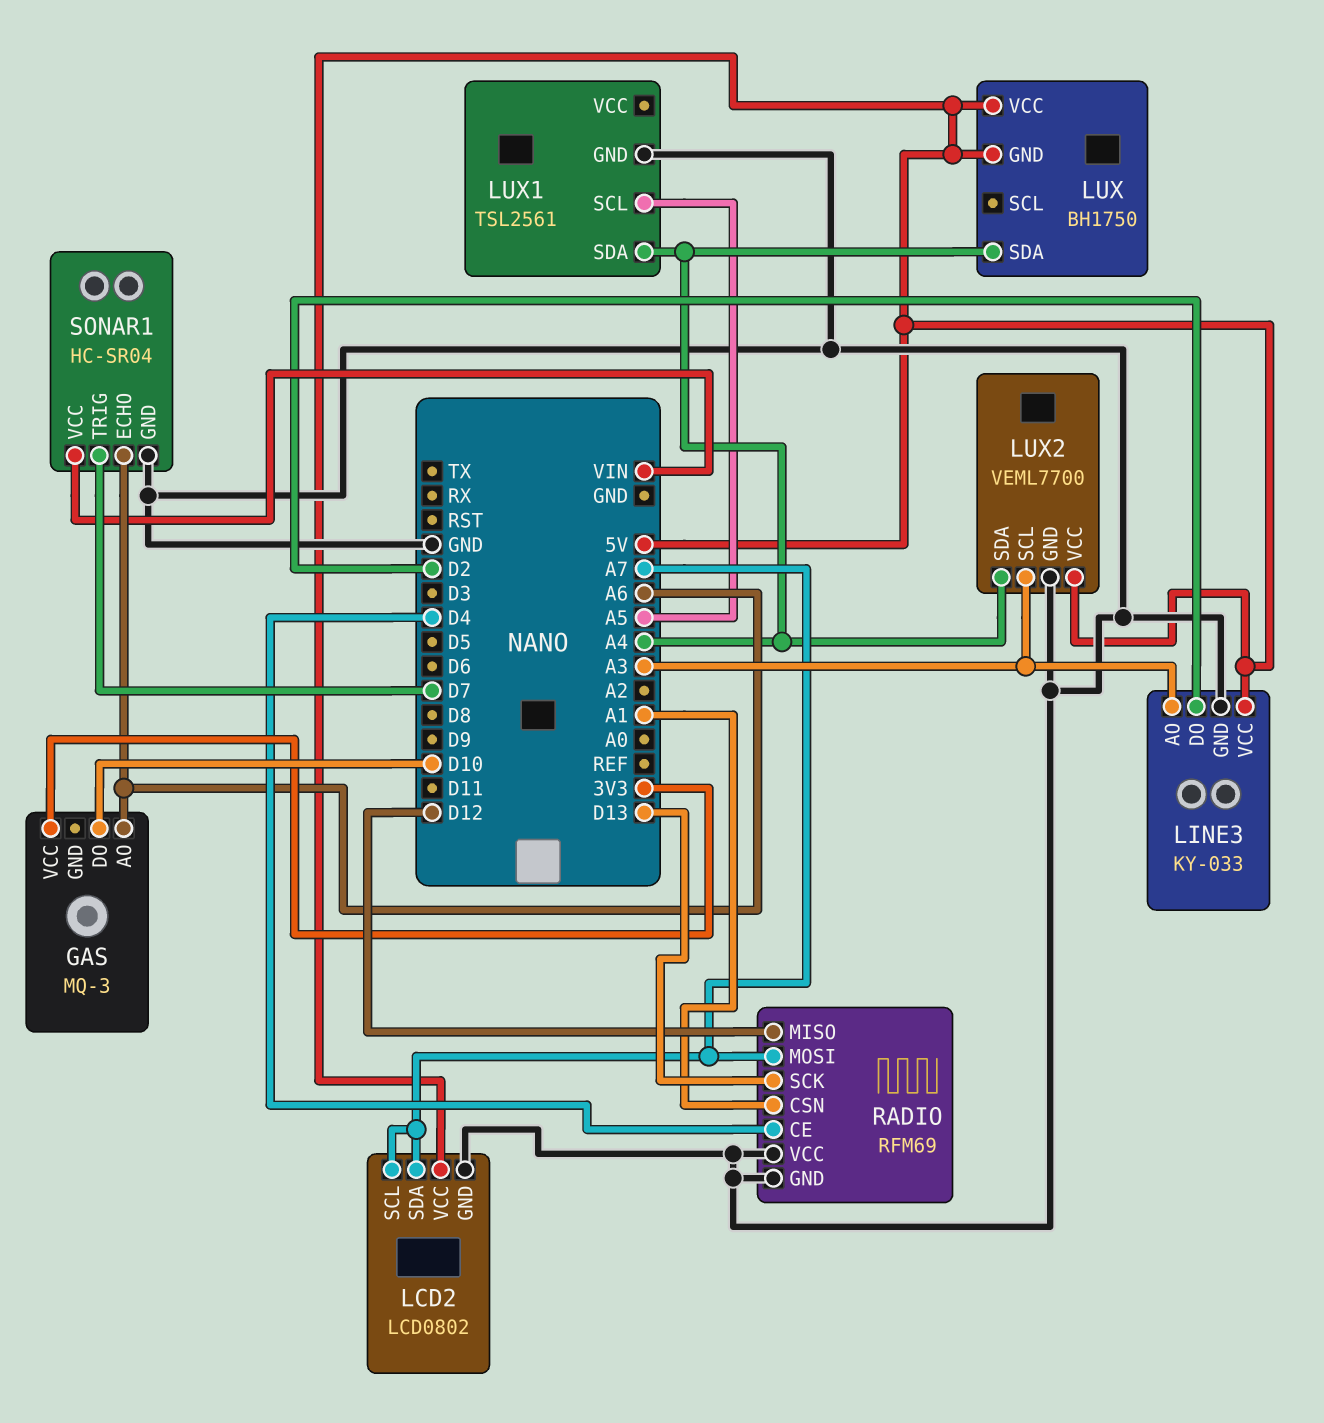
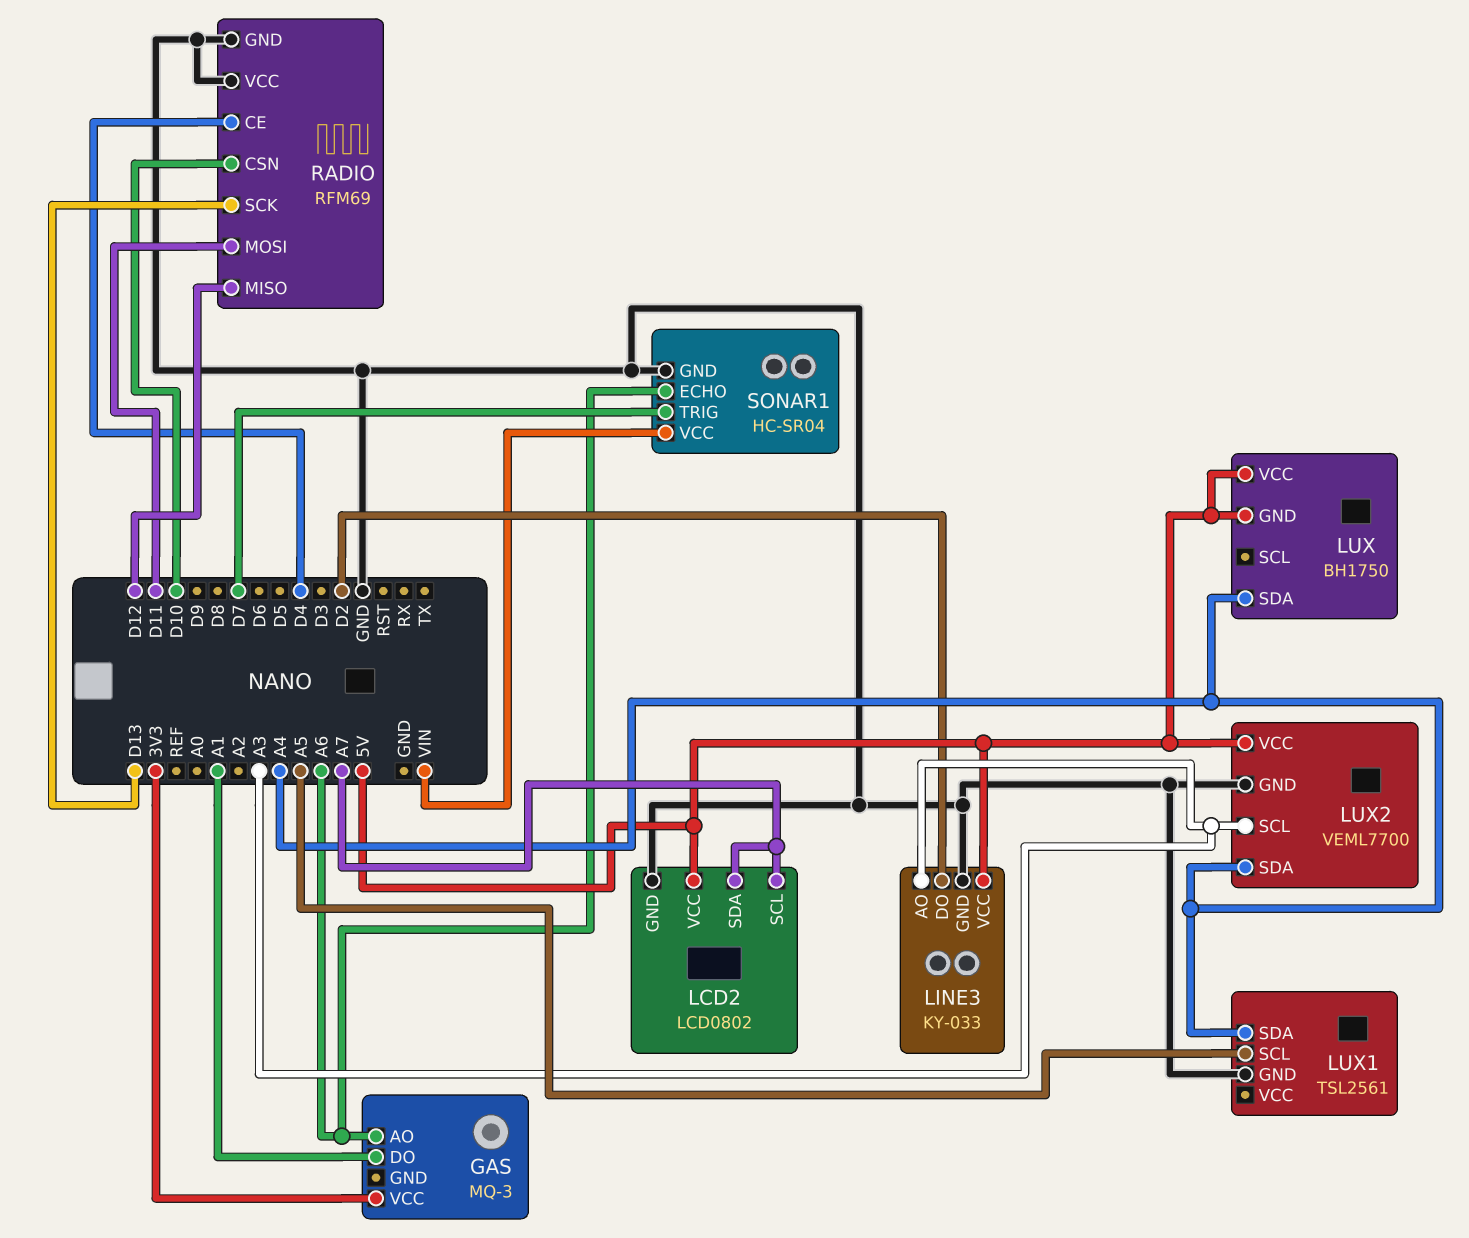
GAS pin DO: D10 -> A1
RADIO pin CSN: A1 -> D10
RADIO pin MOSI: A7 -> D11

